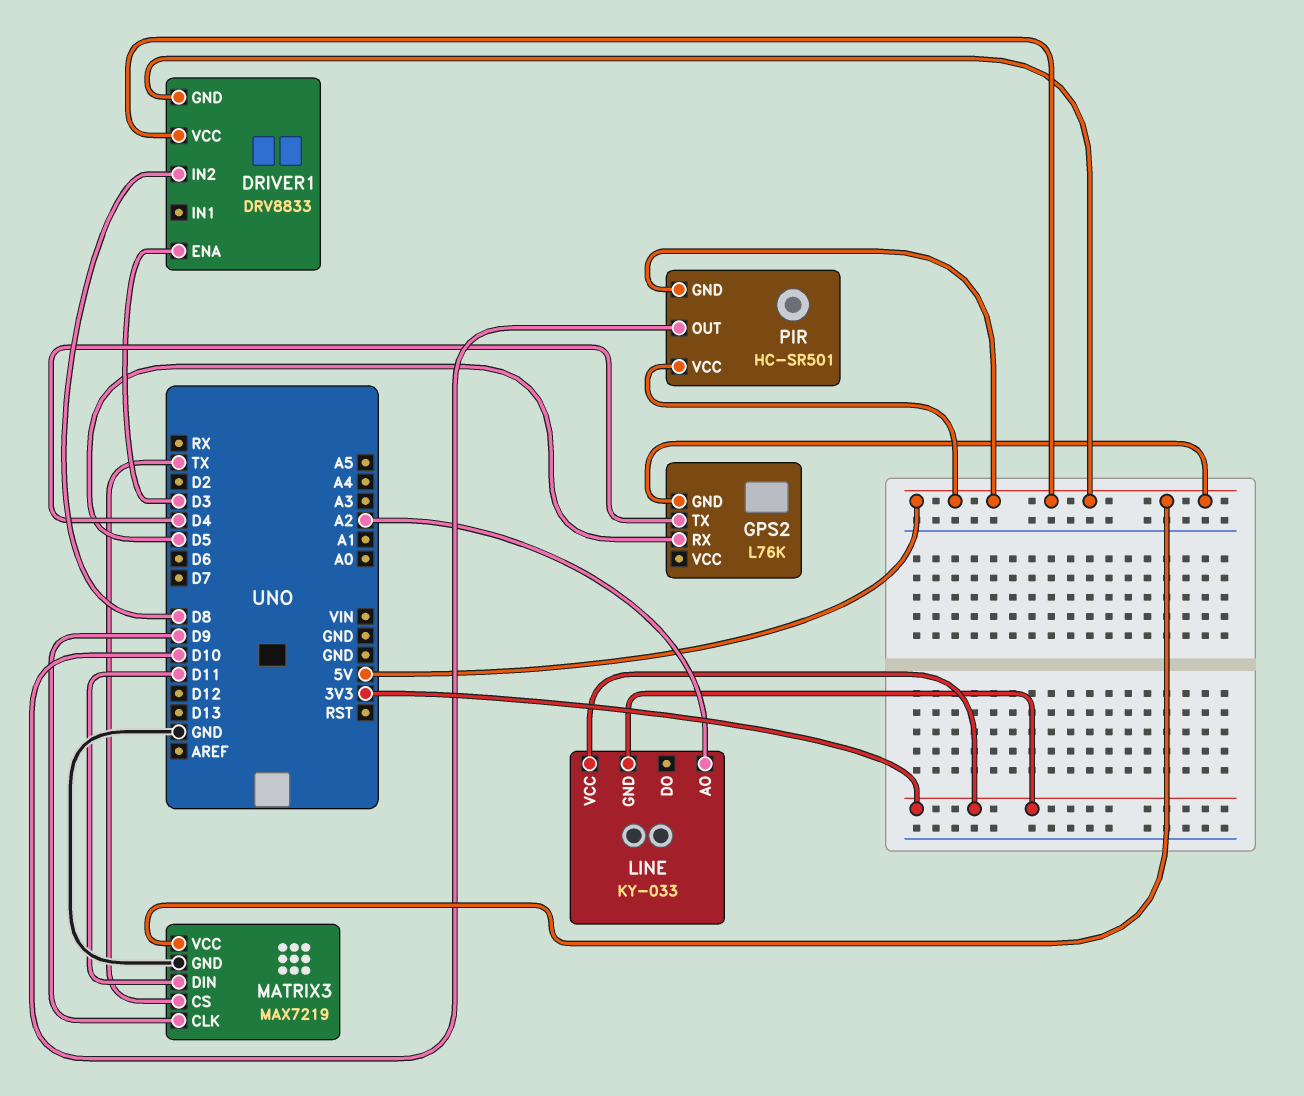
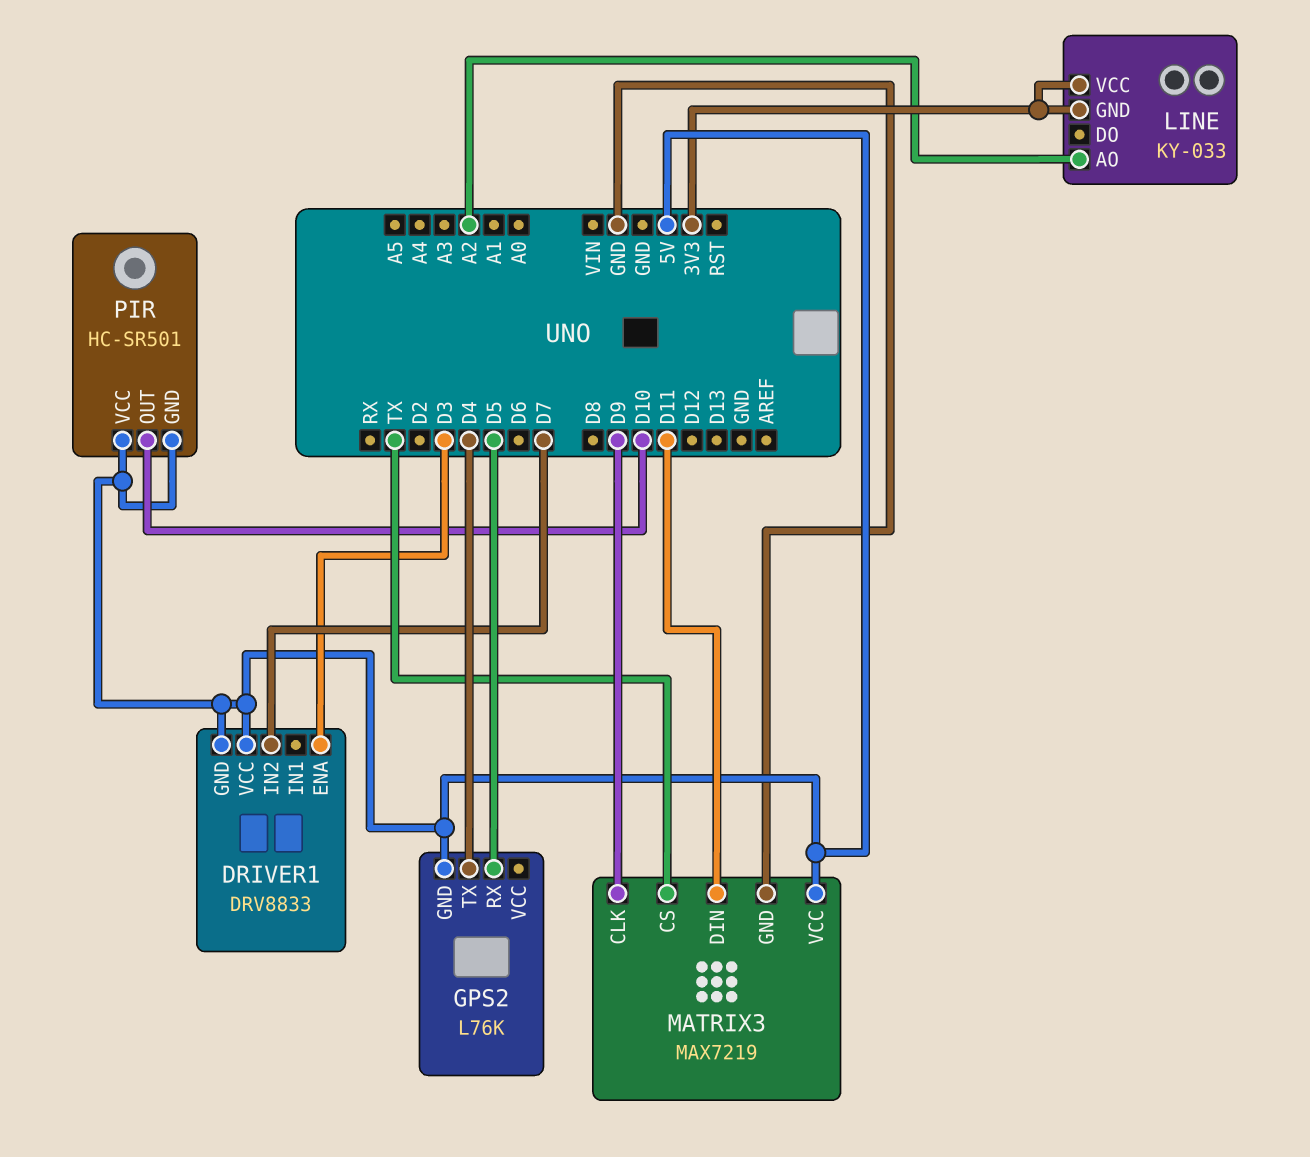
DRIVER1 pin IN2: D8 -> D7

